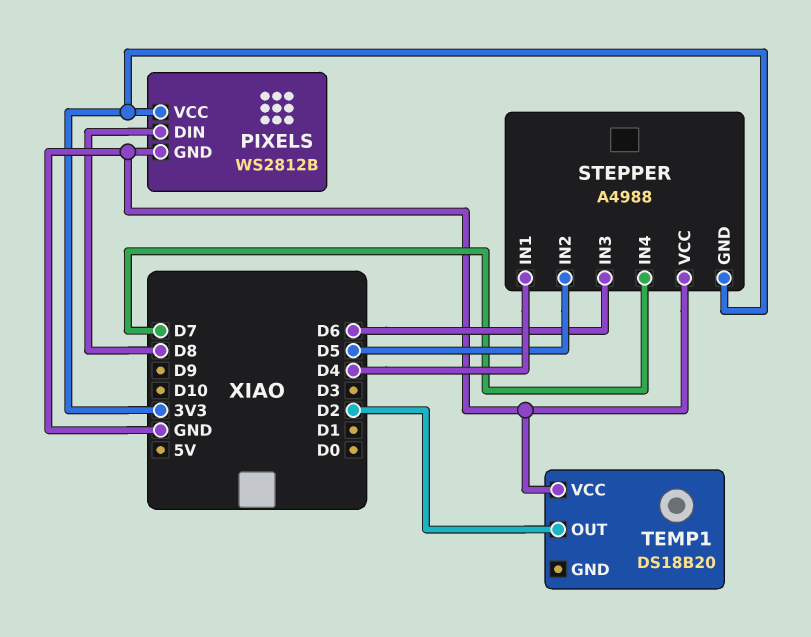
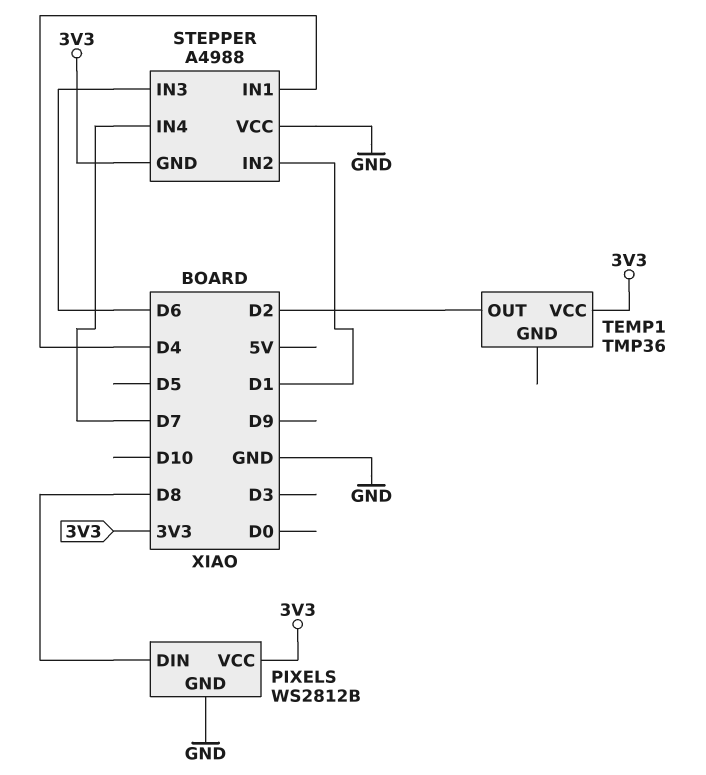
STEPPER pin IN2: D5 -> D1
TEMP1: DS18B20 -> TMP36
TEMP1 pin VCC: GND -> 3V3

